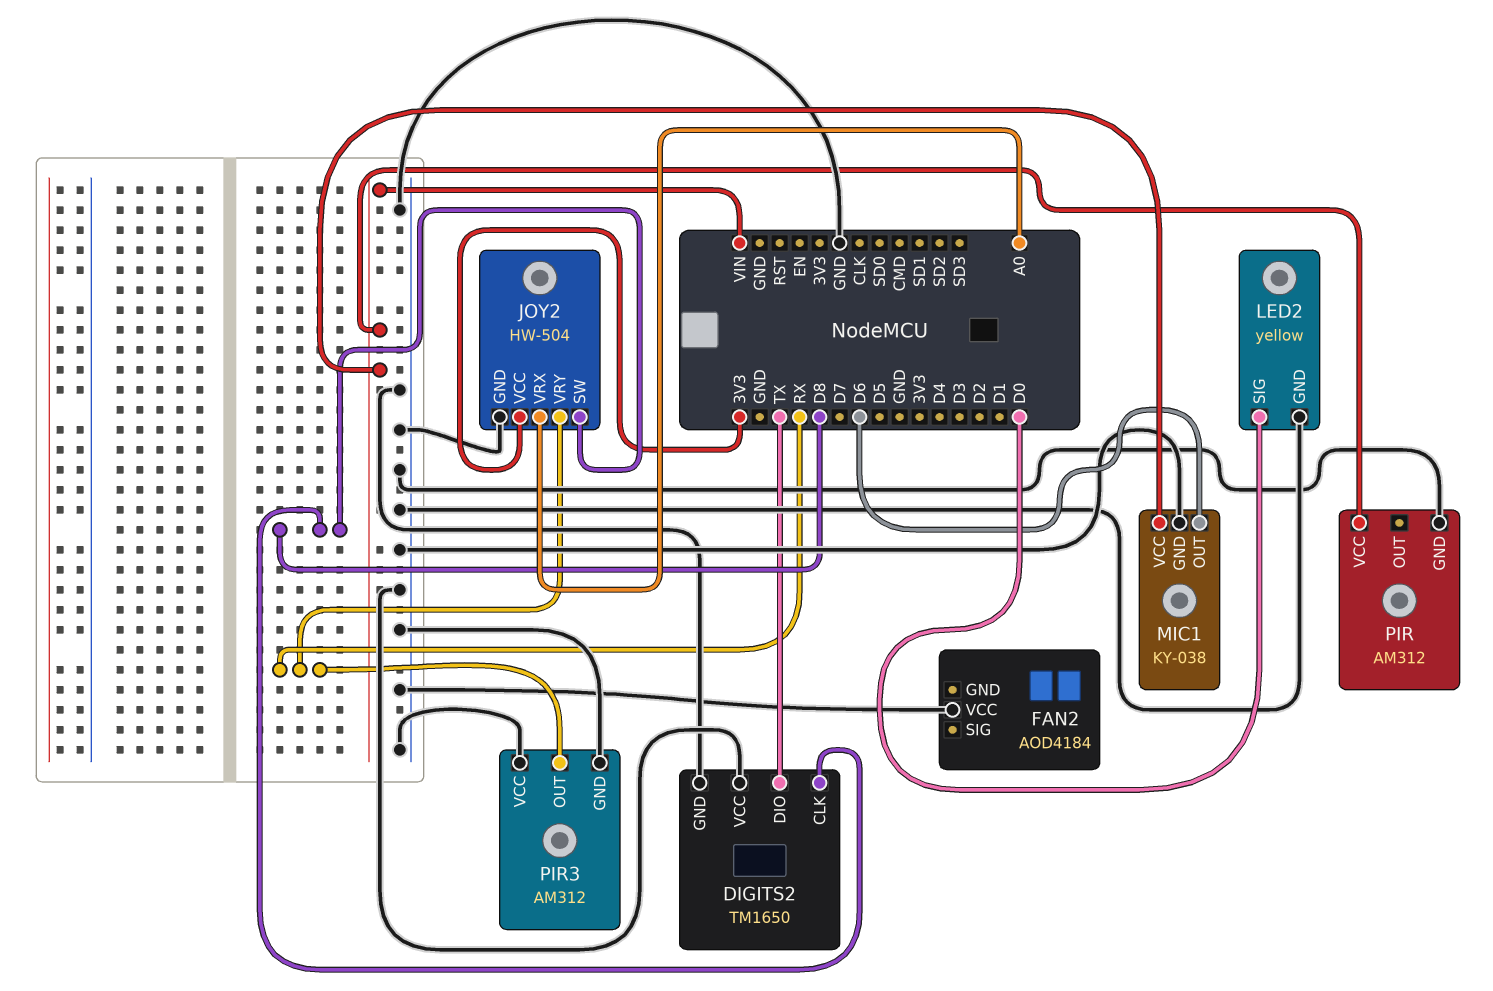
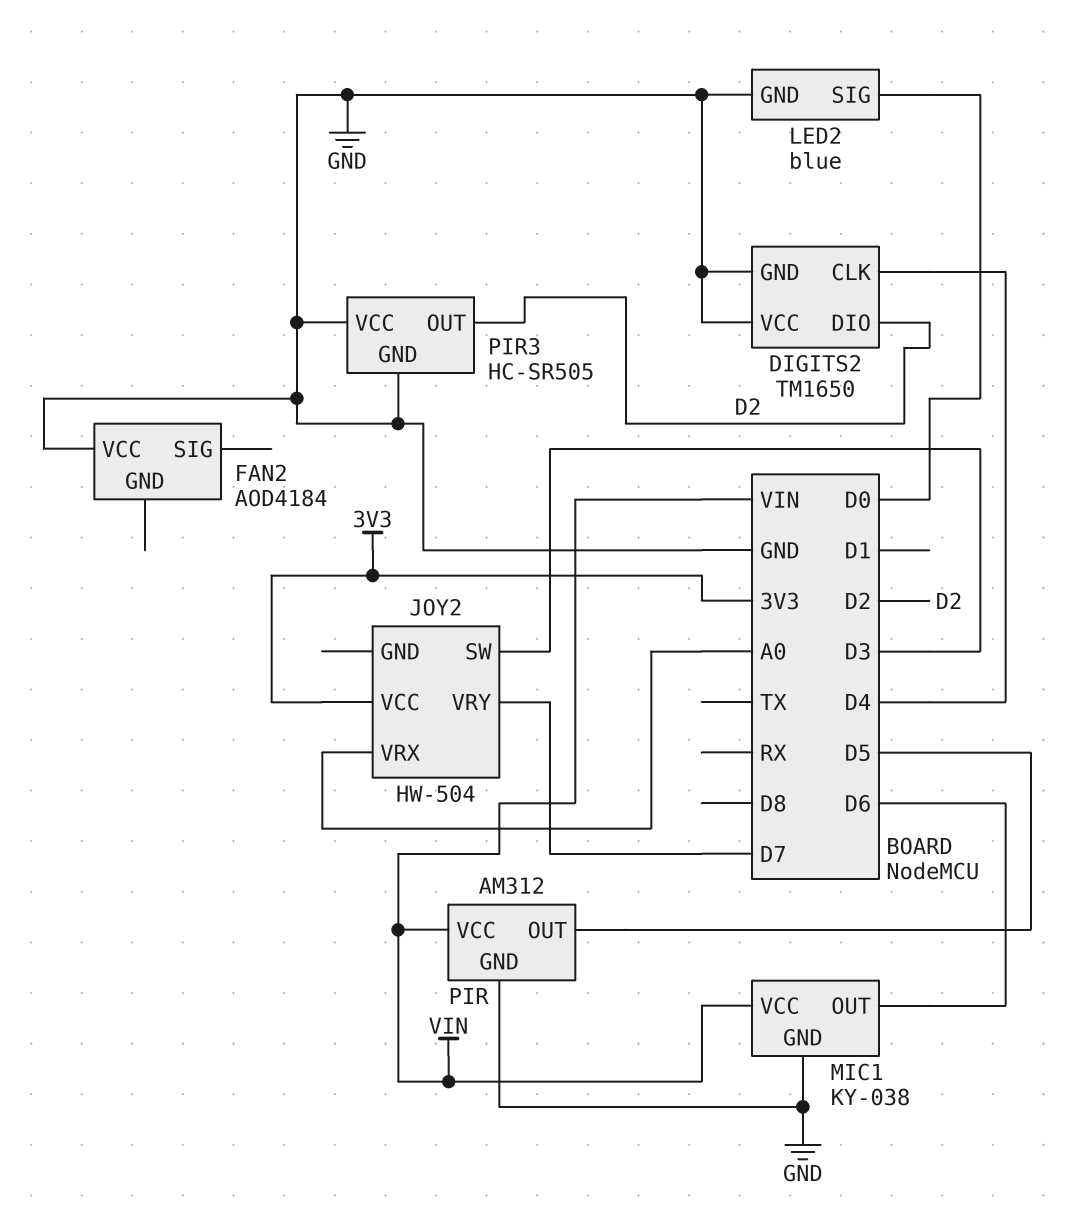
DIGITS2 pin CLK: D8 -> D4
DIGITS2 pin DIO: TX -> D2
JOY2 pin GND: GND -> none
JOY2 pin SW: D8 -> D3
JOY2 pin VRY: RX -> D7
LED2: yellow -> blue
PIR pin OUT: none -> D5
PIR3: AM312 -> HC-SR505
PIR3 pin OUT: RX -> D2

